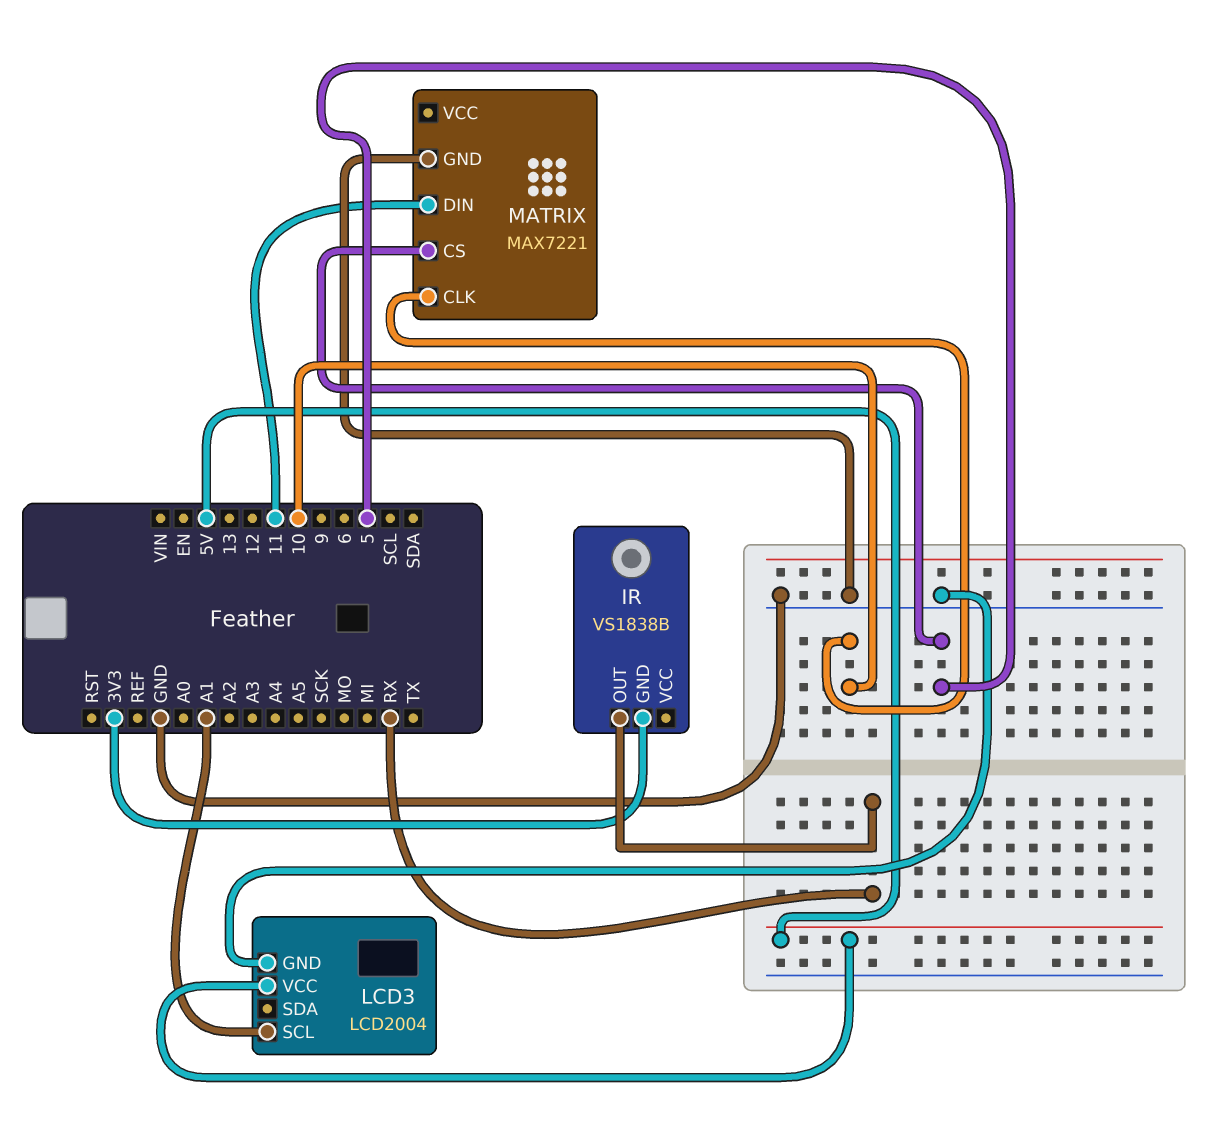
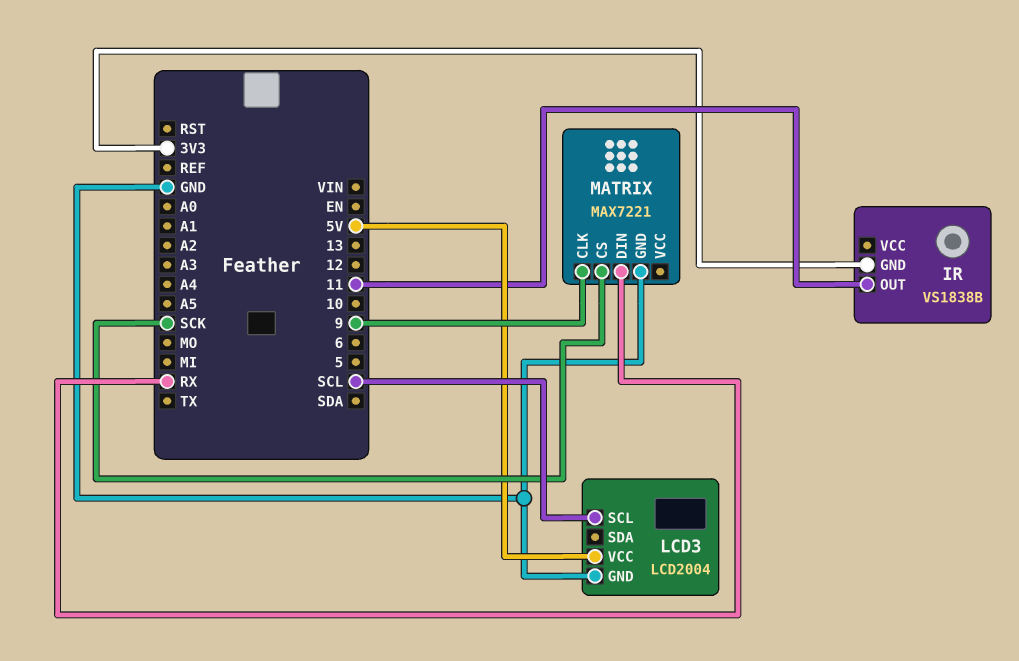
IR pin OUT: RX -> 11
LCD3 pin SCL: A1 -> SCL
MATRIX pin CLK: 10 -> 9
MATRIX pin CS: 5 -> SCK
MATRIX pin DIN: 11 -> RX

